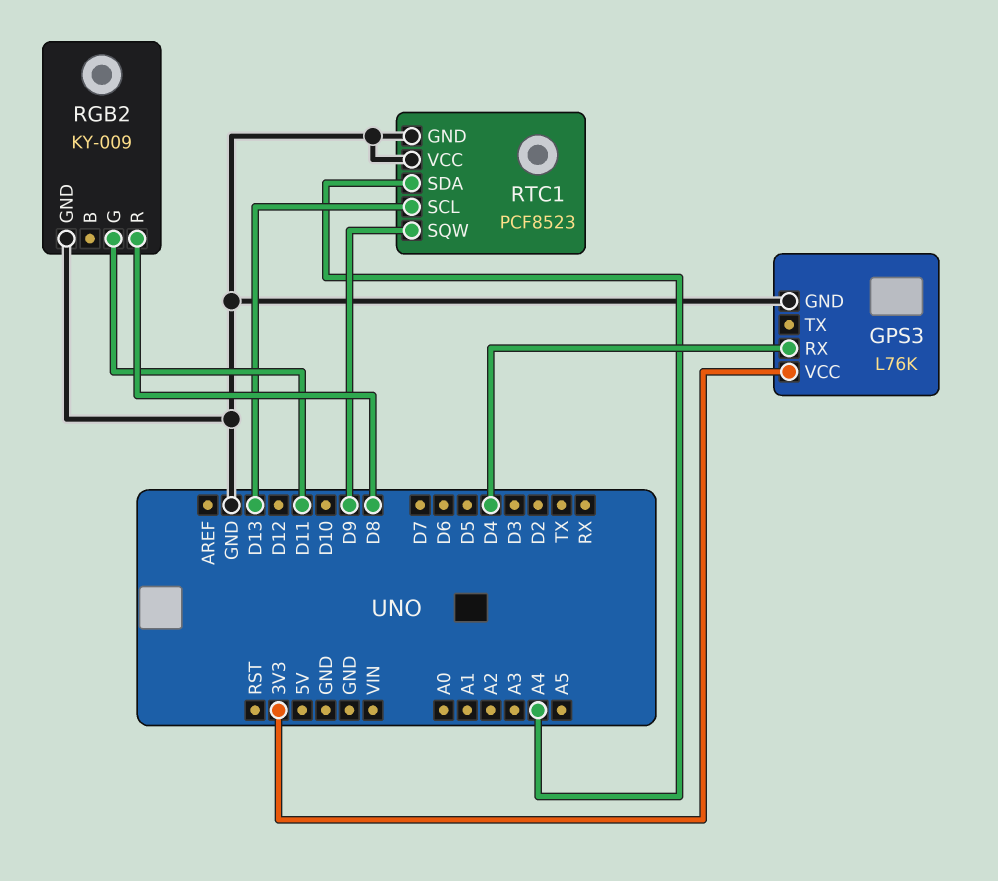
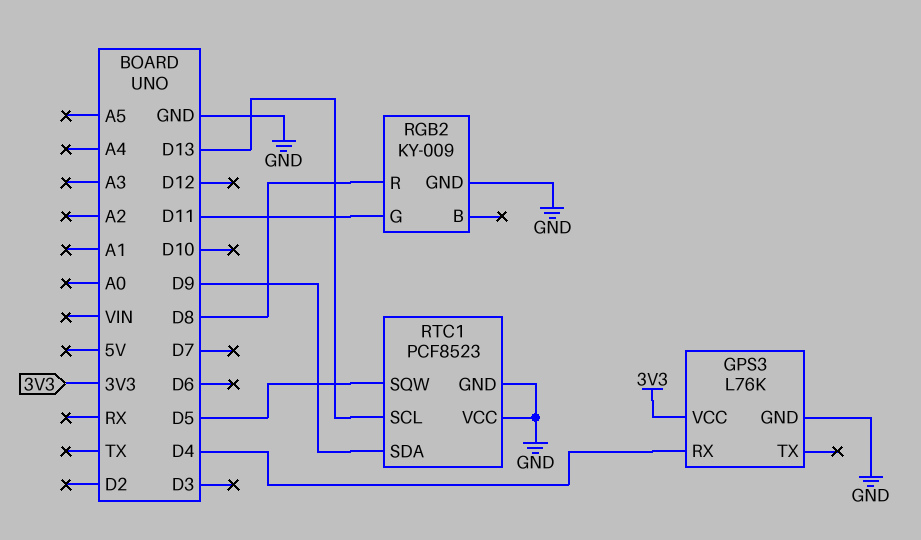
RTC1 pin SDA: A4 -> D9
RTC1 pin SQW: D9 -> D5

